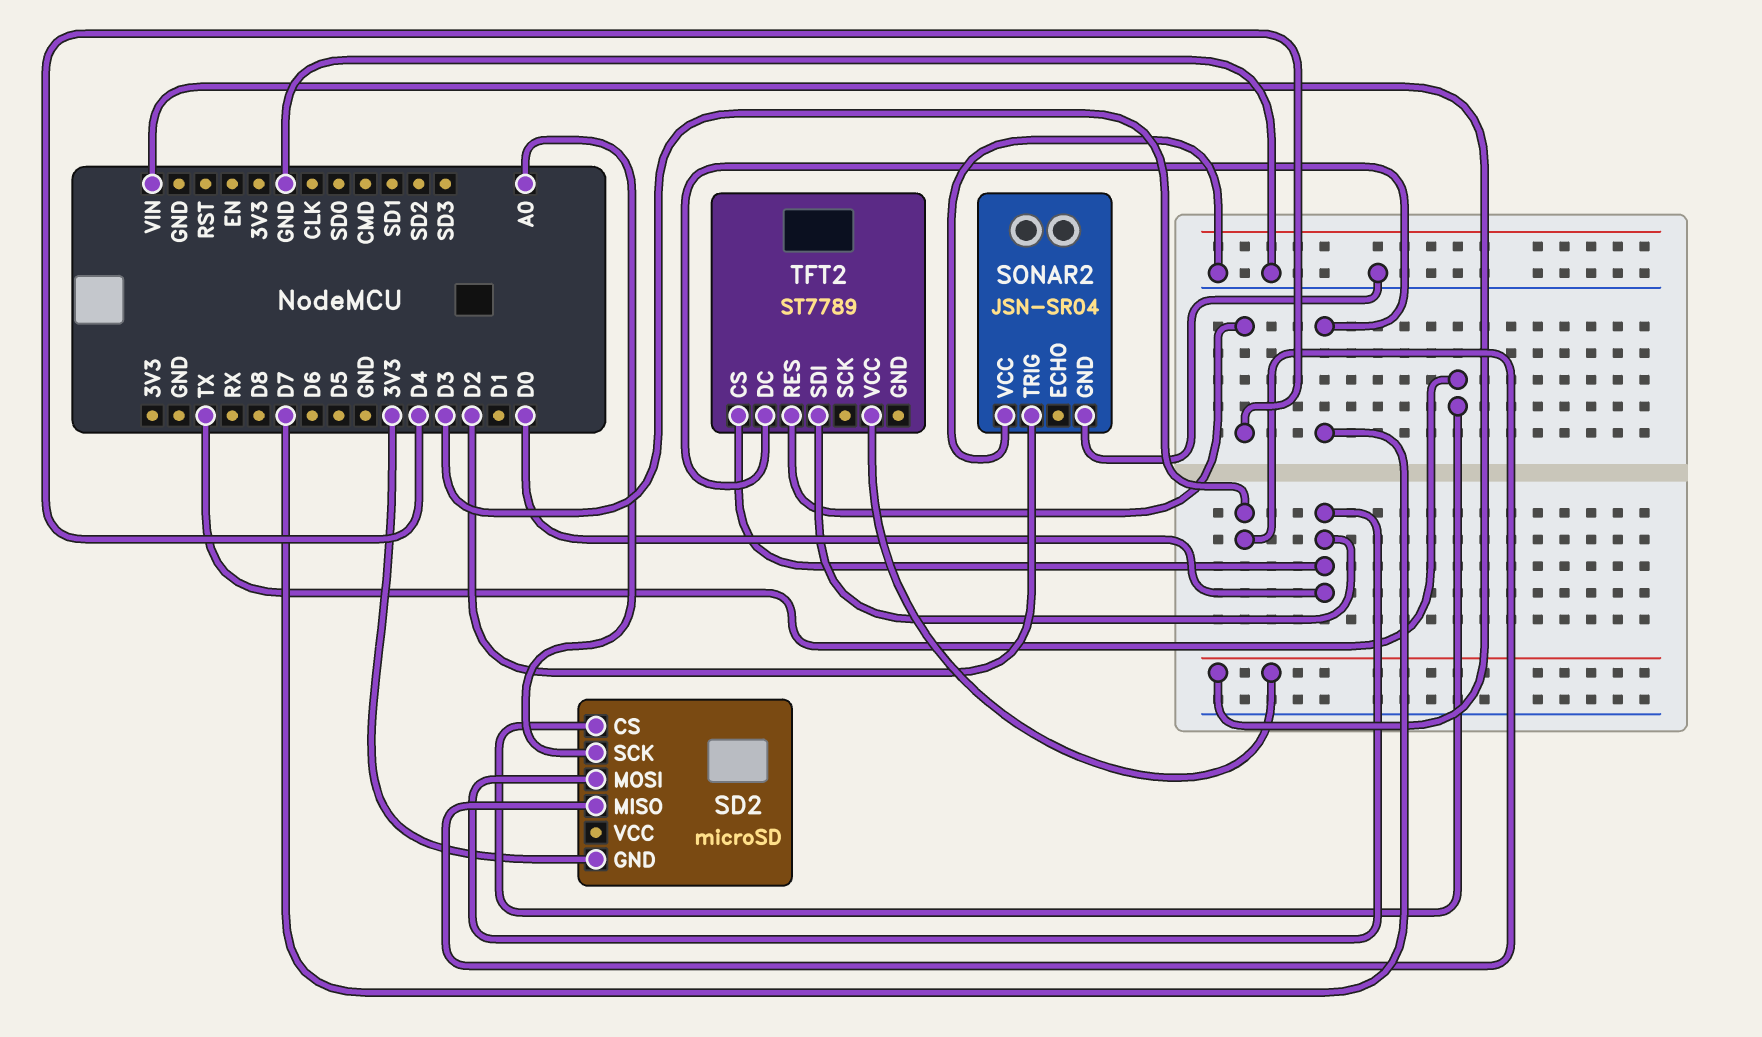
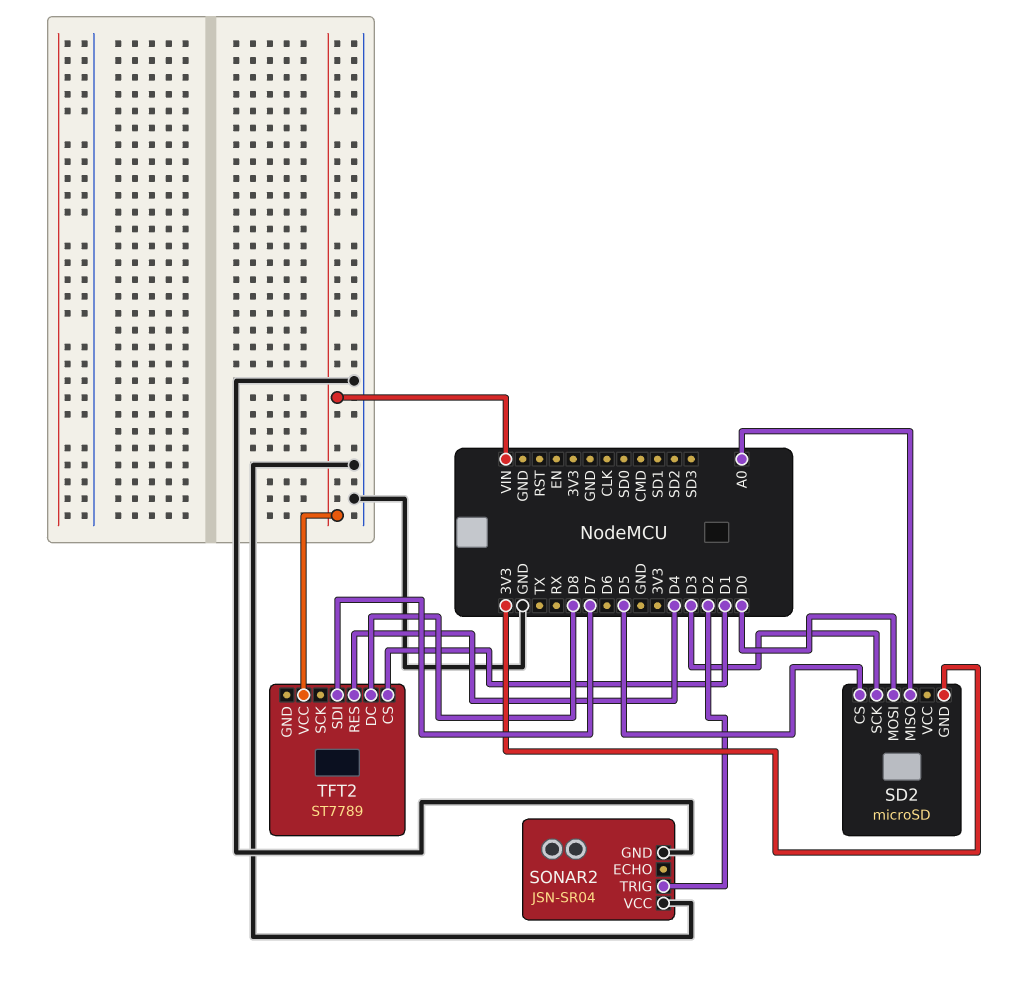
SD2 pin CS: TX -> D5
SD2 pin MISO: D3 -> A0
SD2 pin SCK: A0 -> D3
TFT2 pin CS: D0 -> D1
TFT2 pin DC: D7 -> D8
TFT2 pin SDI: D0 -> D7

